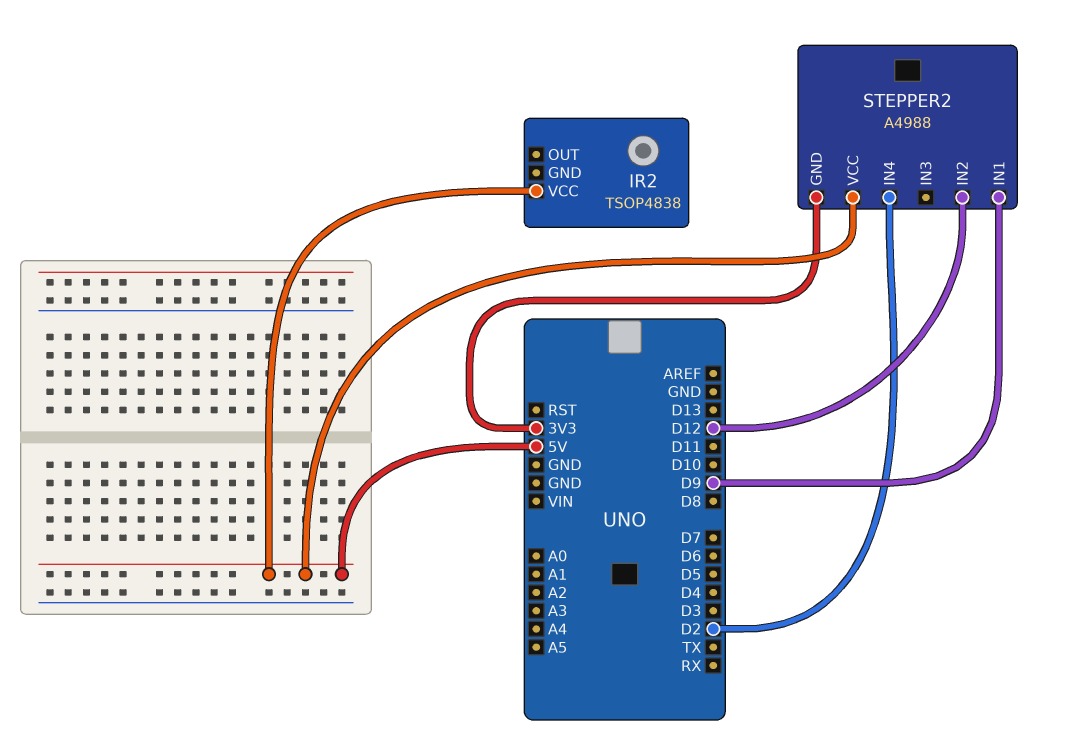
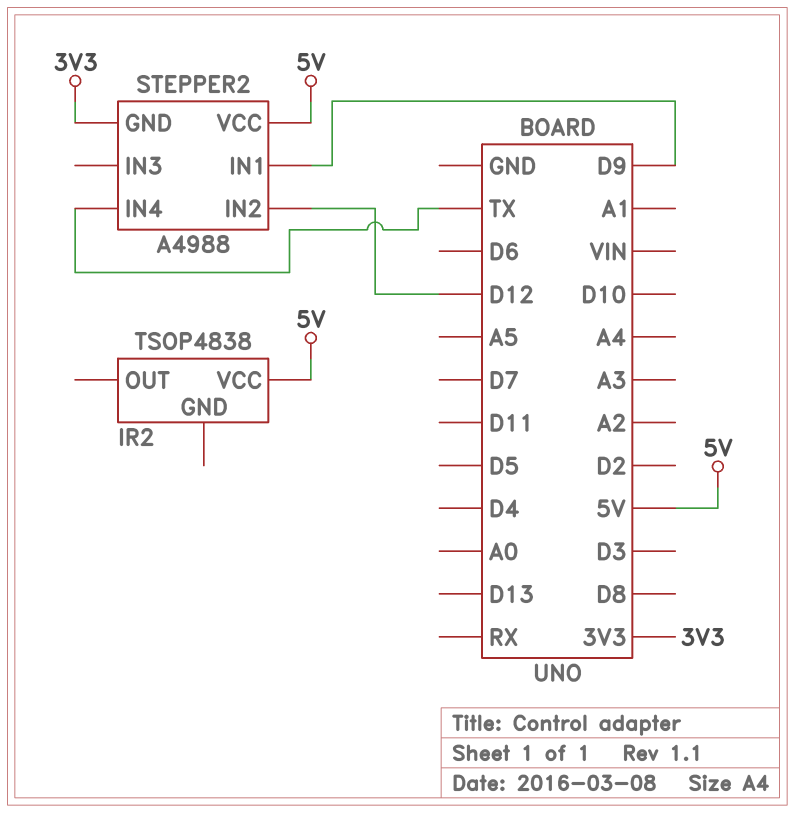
STEPPER2 pin IN4: D2 -> TX

